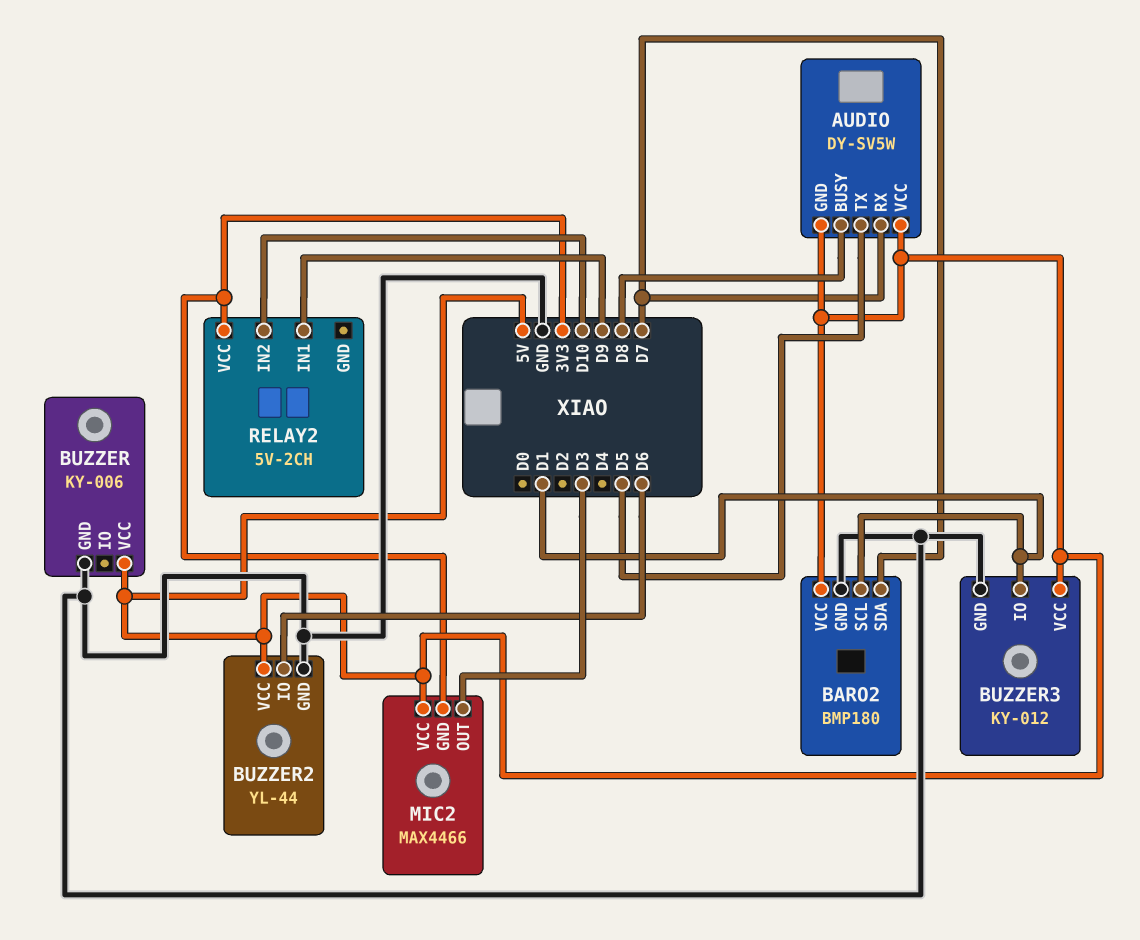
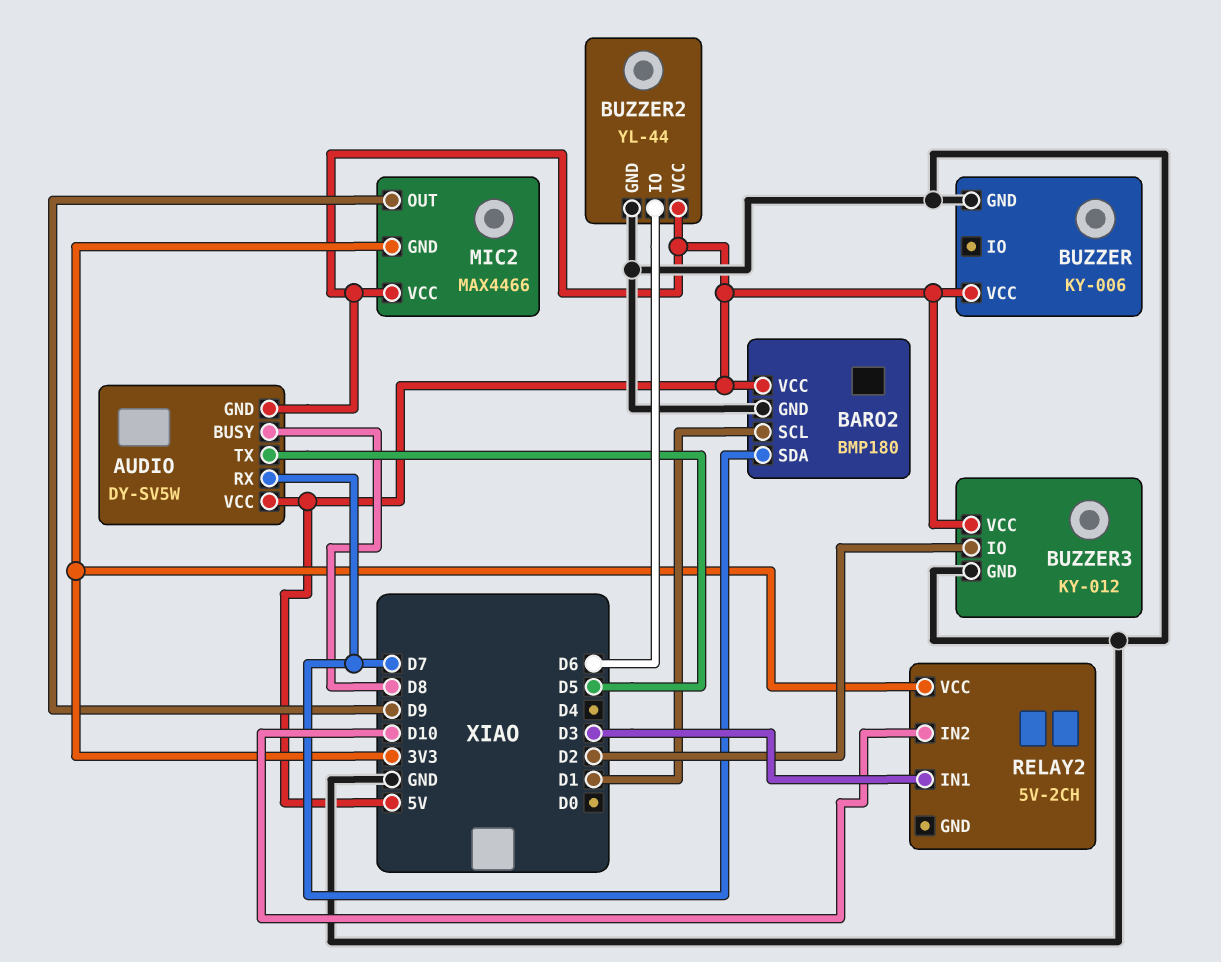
BUZZER3 pin IO: D1 -> D2
MIC2 pin OUT: D3 -> D9
RELAY2 pin IN1: D9 -> D3

